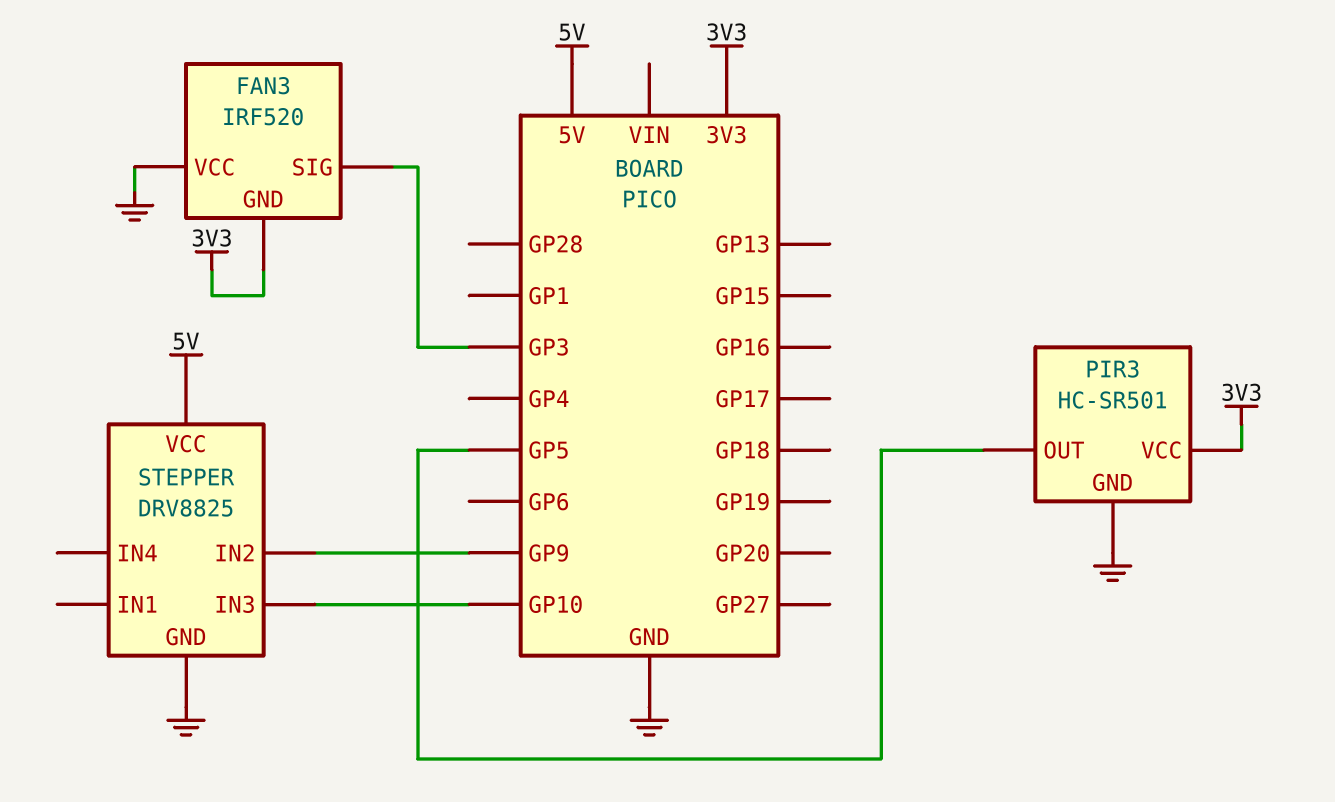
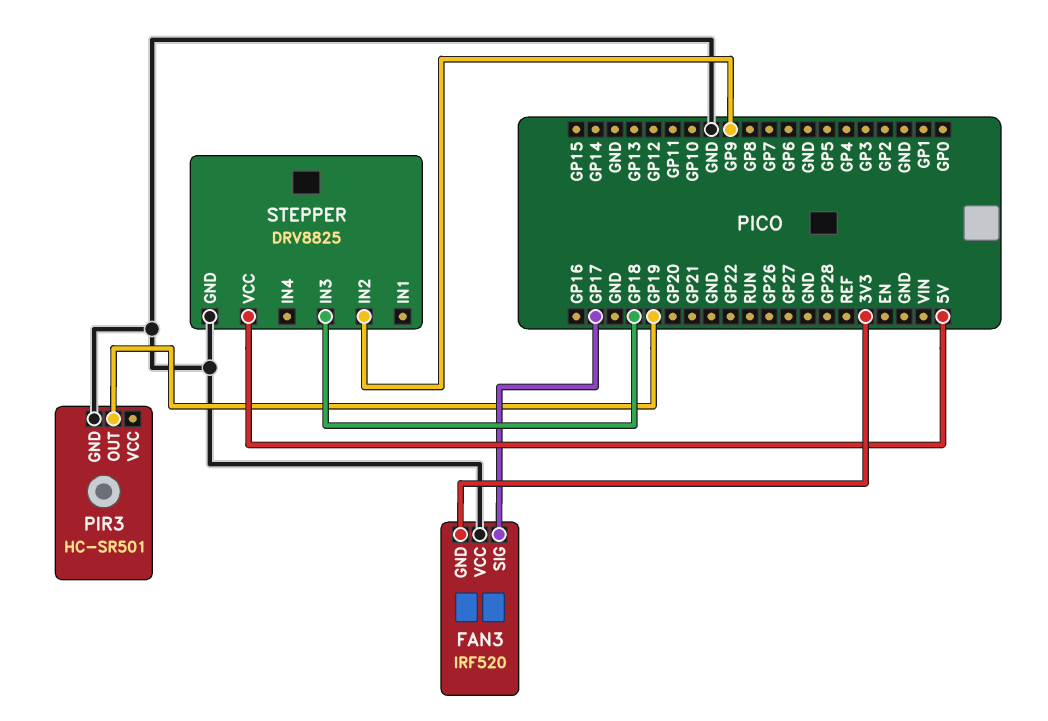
FAN3 pin SIG: GP3 -> GP17
PIR3 pin OUT: GP5 -> GP19
PIR3 pin VCC: 3V3 -> none
STEPPER pin IN3: GP10 -> GP18

